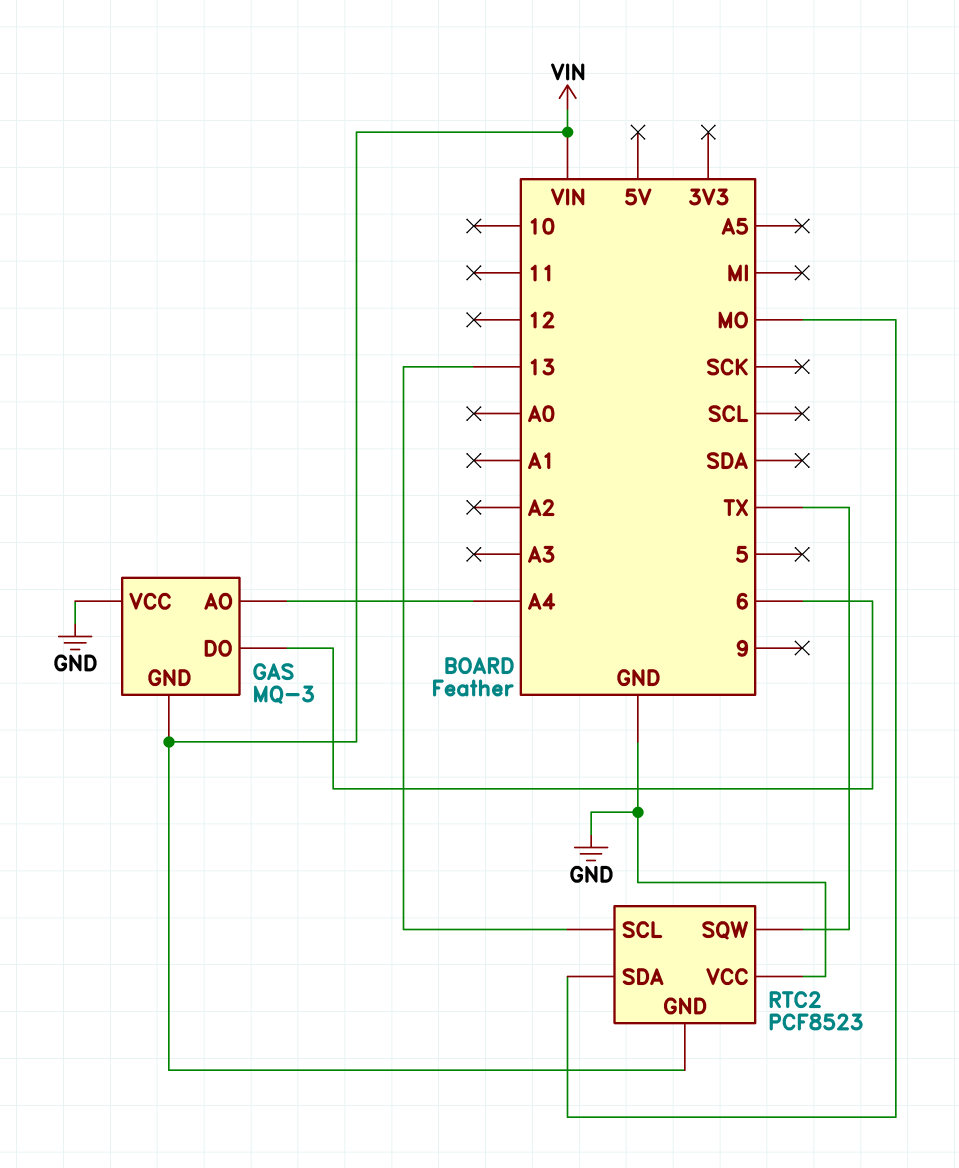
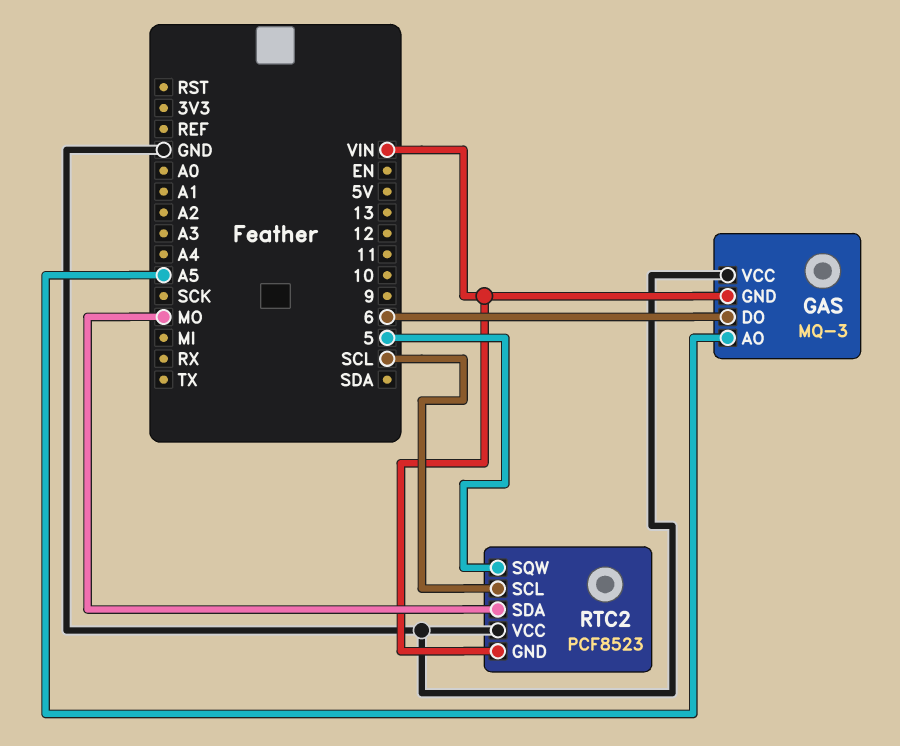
GAS pin AO: A4 -> A5
RTC2 pin SCL: 13 -> SCL
RTC2 pin SQW: TX -> 5

